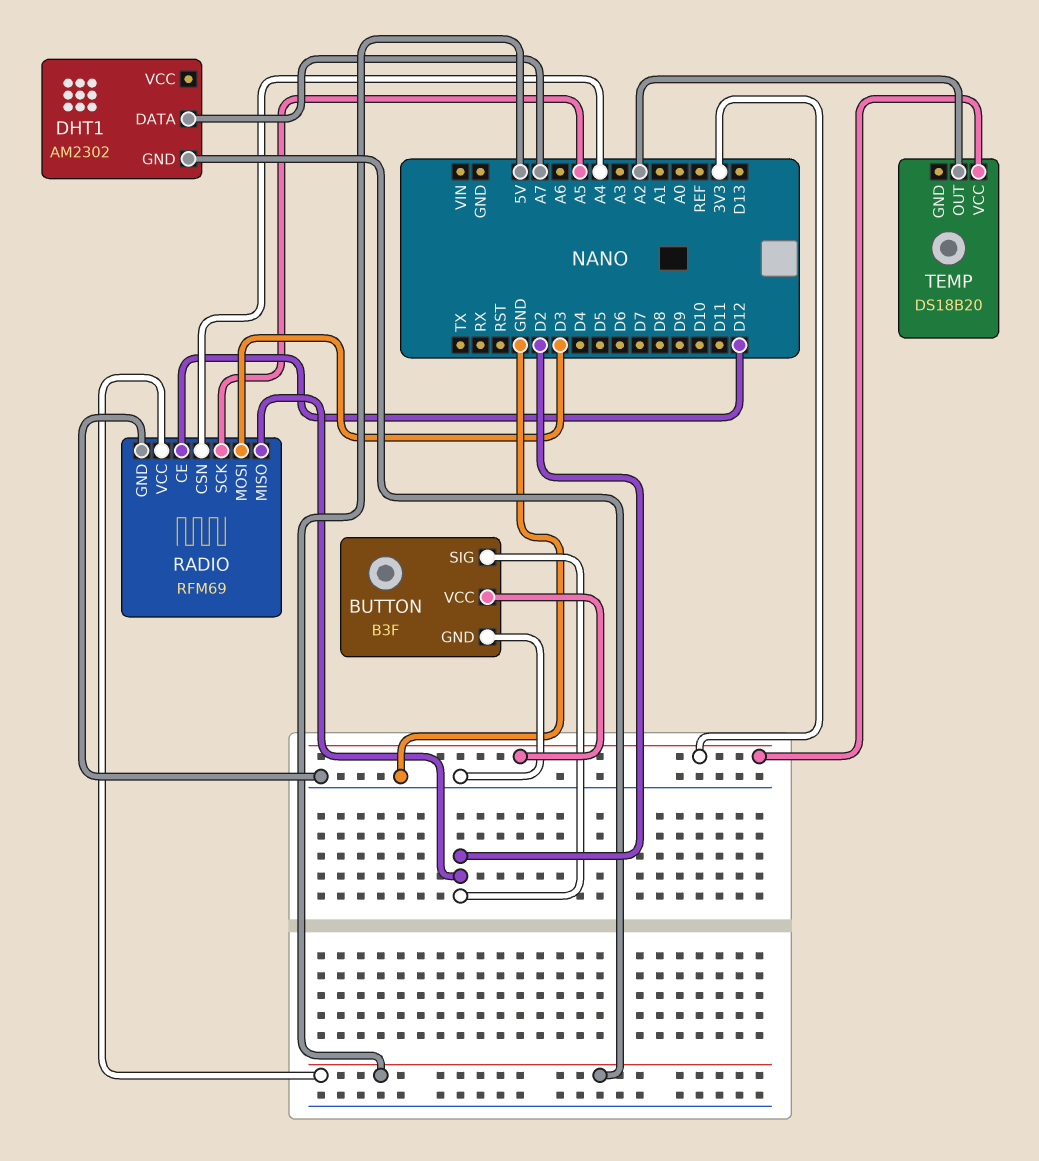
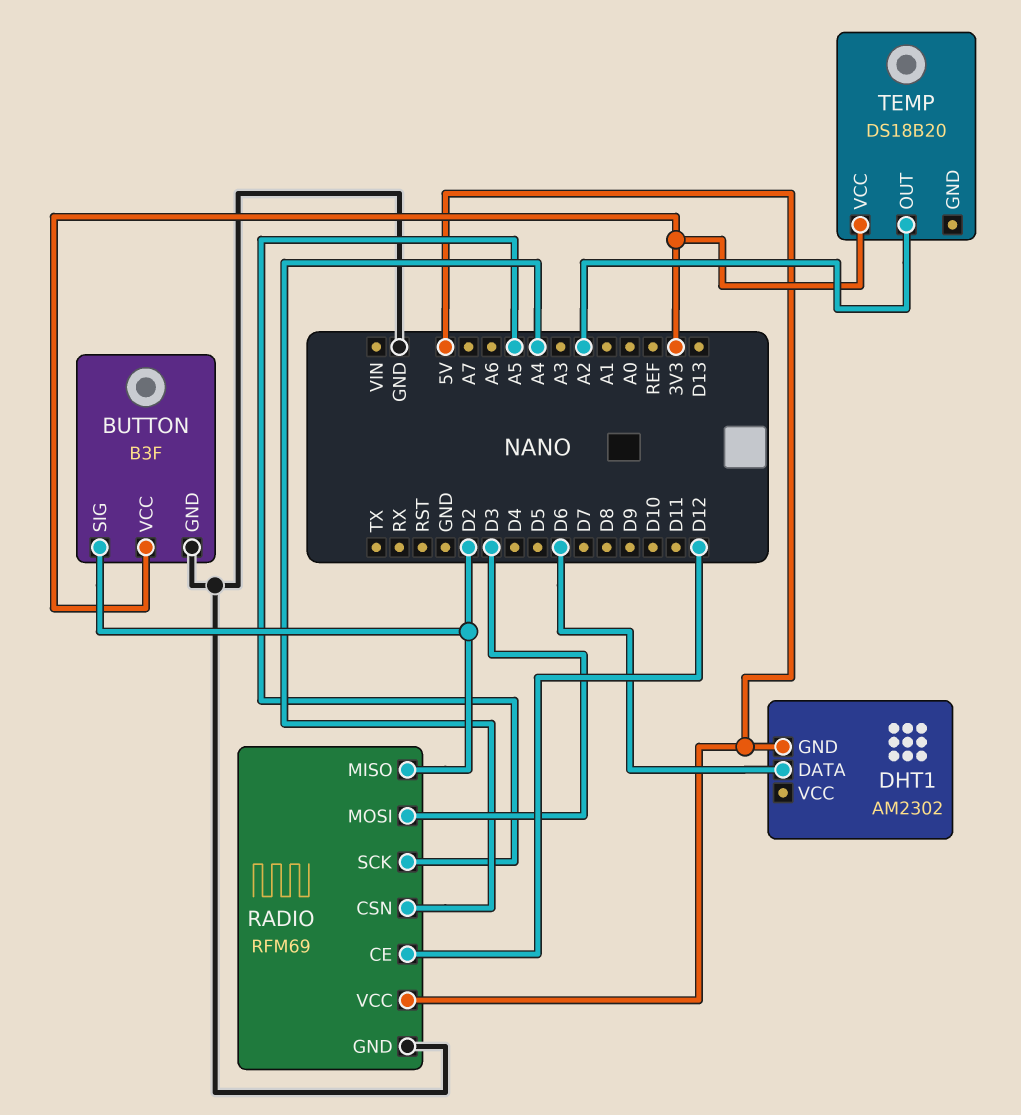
DHT1 pin DATA: A7 -> D6

